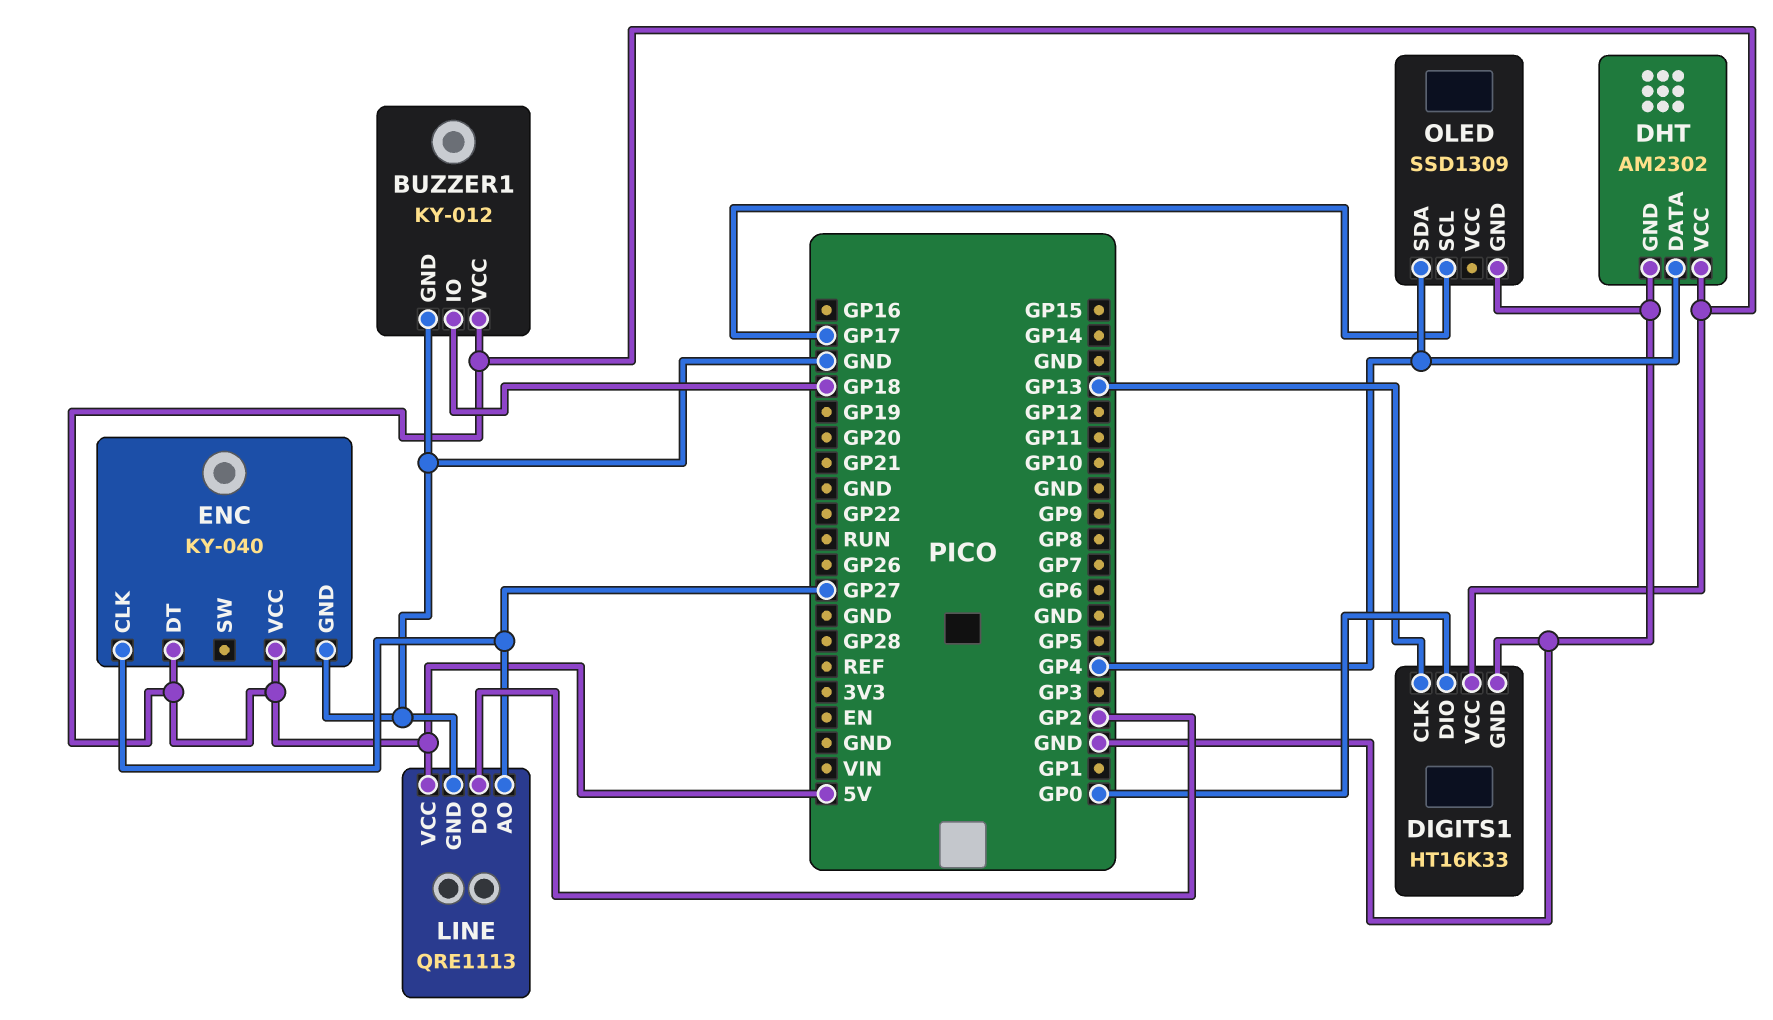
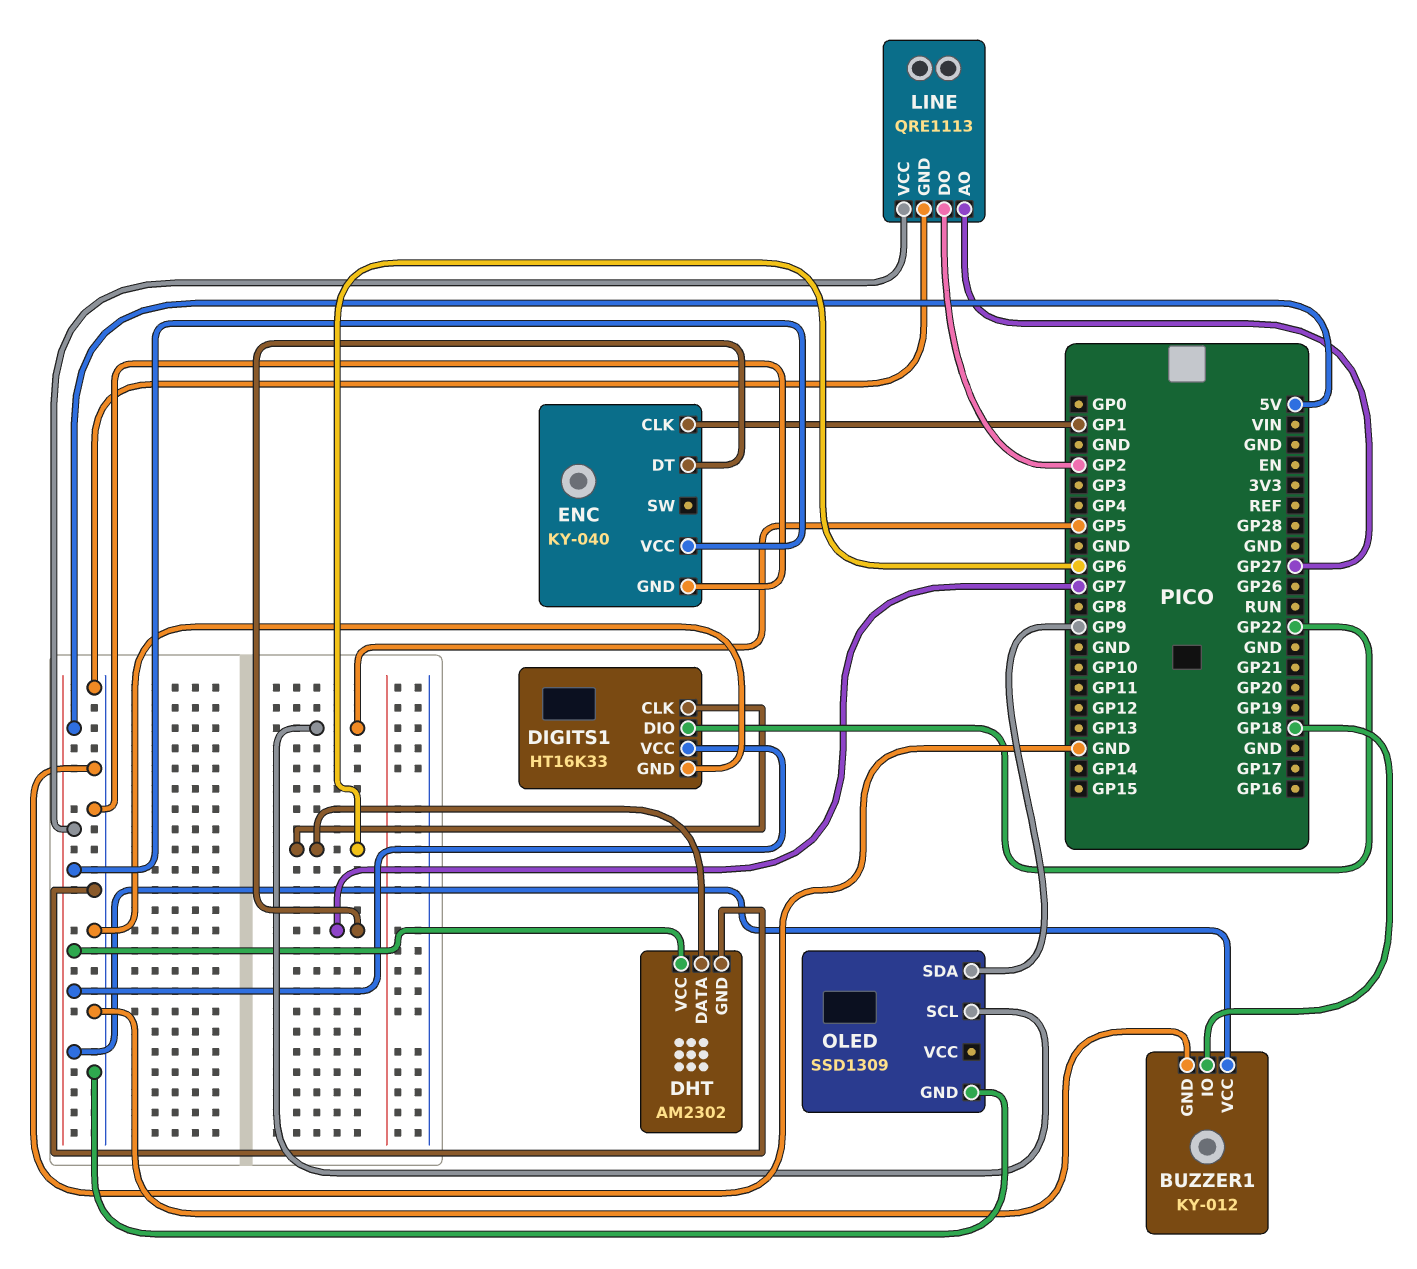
DHT pin DATA: GP4 -> GP6
DIGITS1 pin CLK: GP13 -> GP6
DIGITS1 pin DIO: GP0 -> GP22
ENC pin CLK: GP27 -> GP1
ENC pin DT: 5V -> GP7
OLED pin SCL: GP17 -> GP5
OLED pin SDA: GP4 -> GP9

